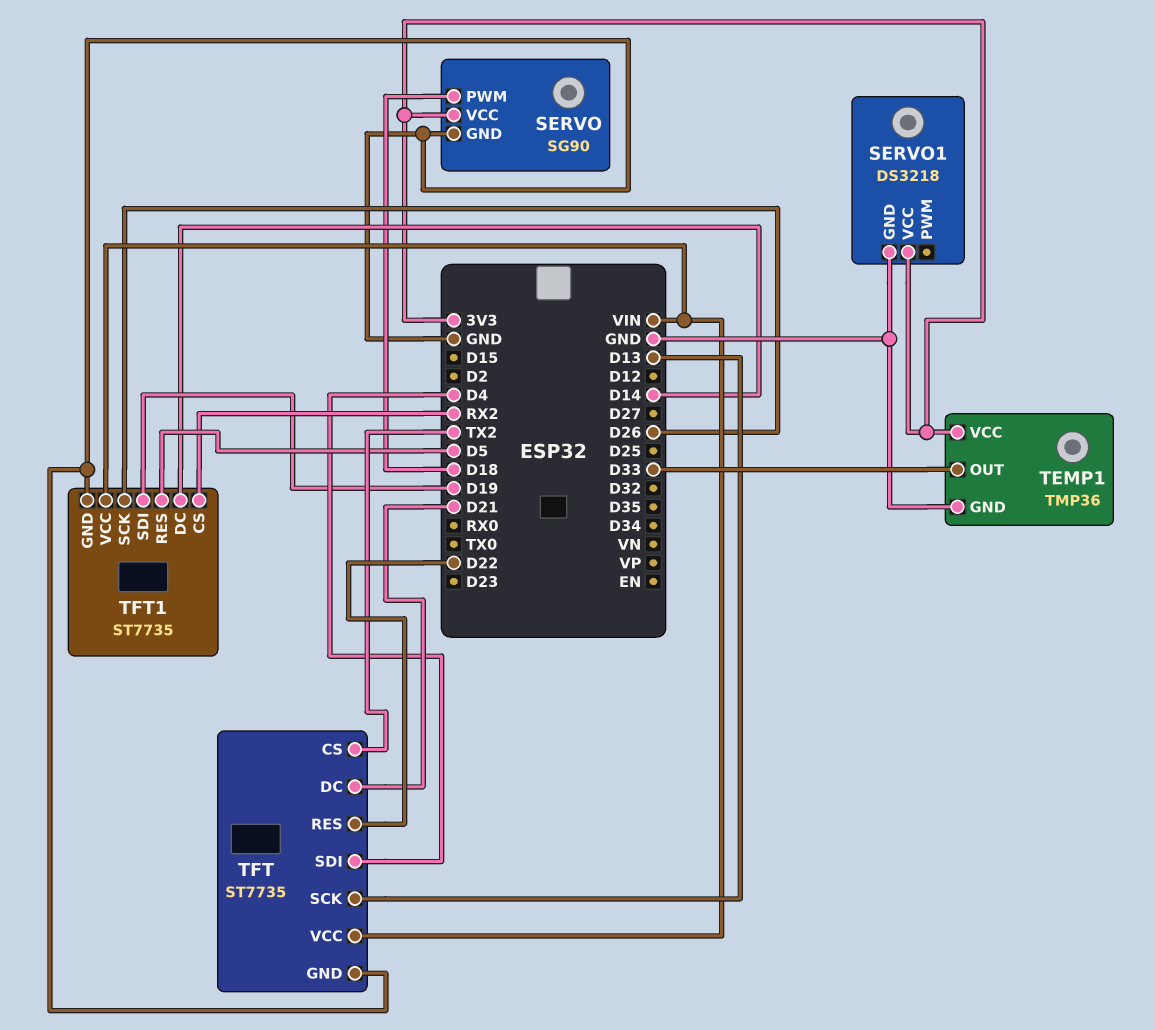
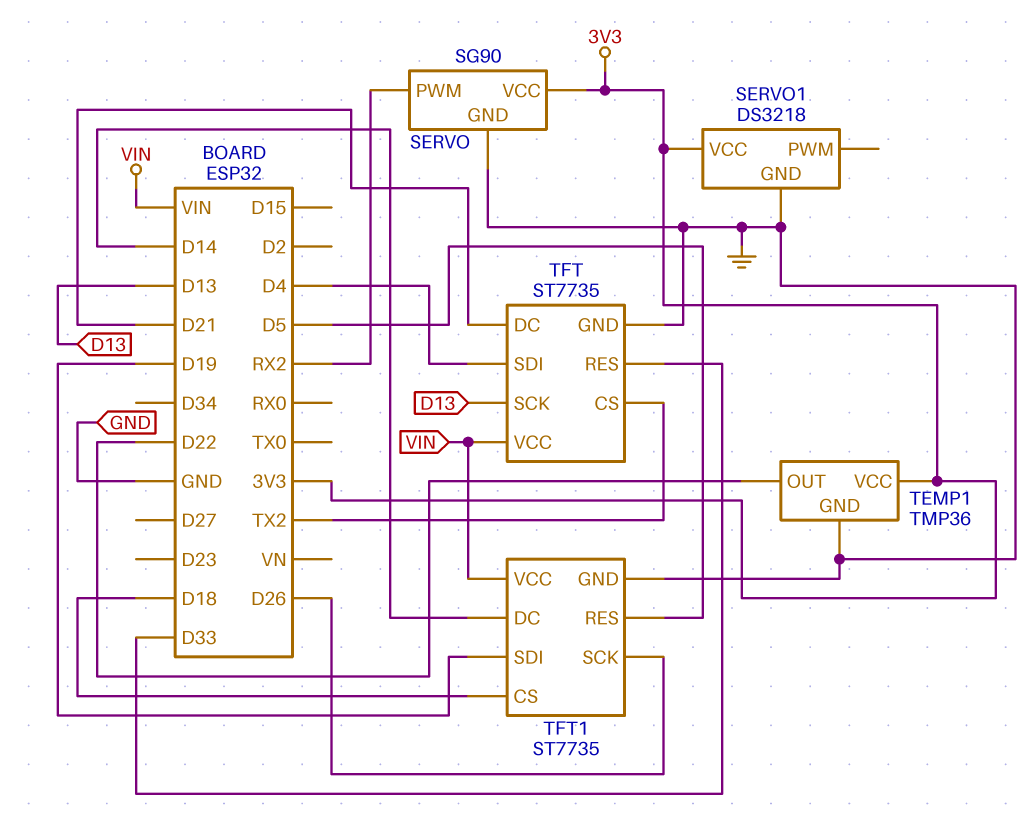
SERVO pin PWM: D18 -> RX2
TEMP1 pin OUT: D33 -> D22
TFT pin RES: D22 -> D33
TFT1 pin CS: RX2 -> D18

